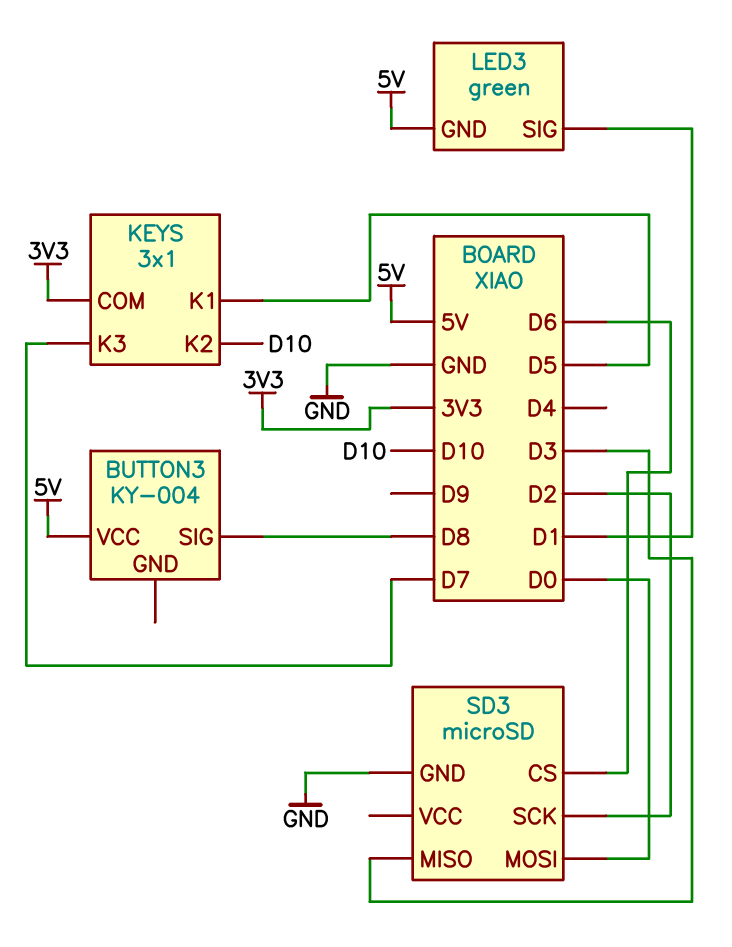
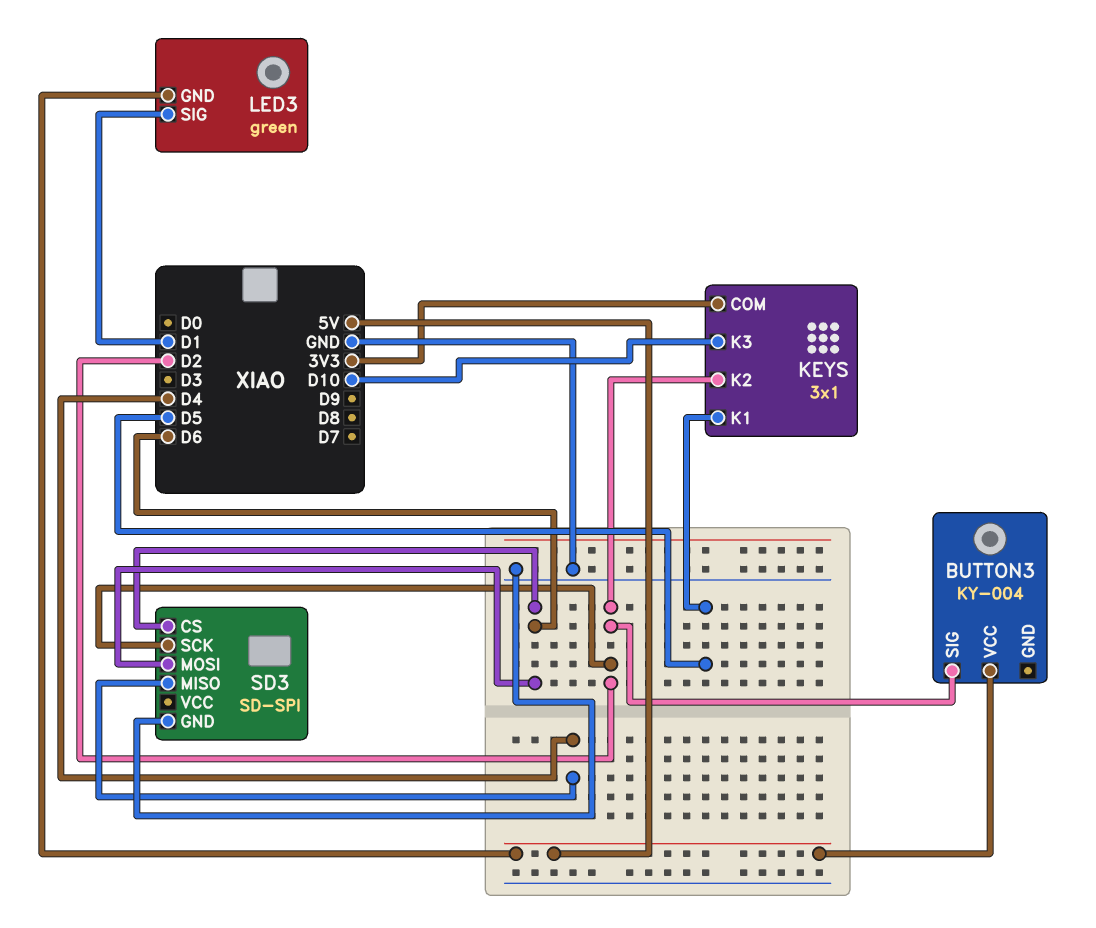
BUTTON3 pin SIG: D8 -> D2
KEYS pin K2: D10 -> D2
KEYS pin K3: D7 -> D10
SD3: microSD -> SD-SPI
SD3 pin MISO: D3 -> D4
SD3 pin MOSI: D0 -> D6

